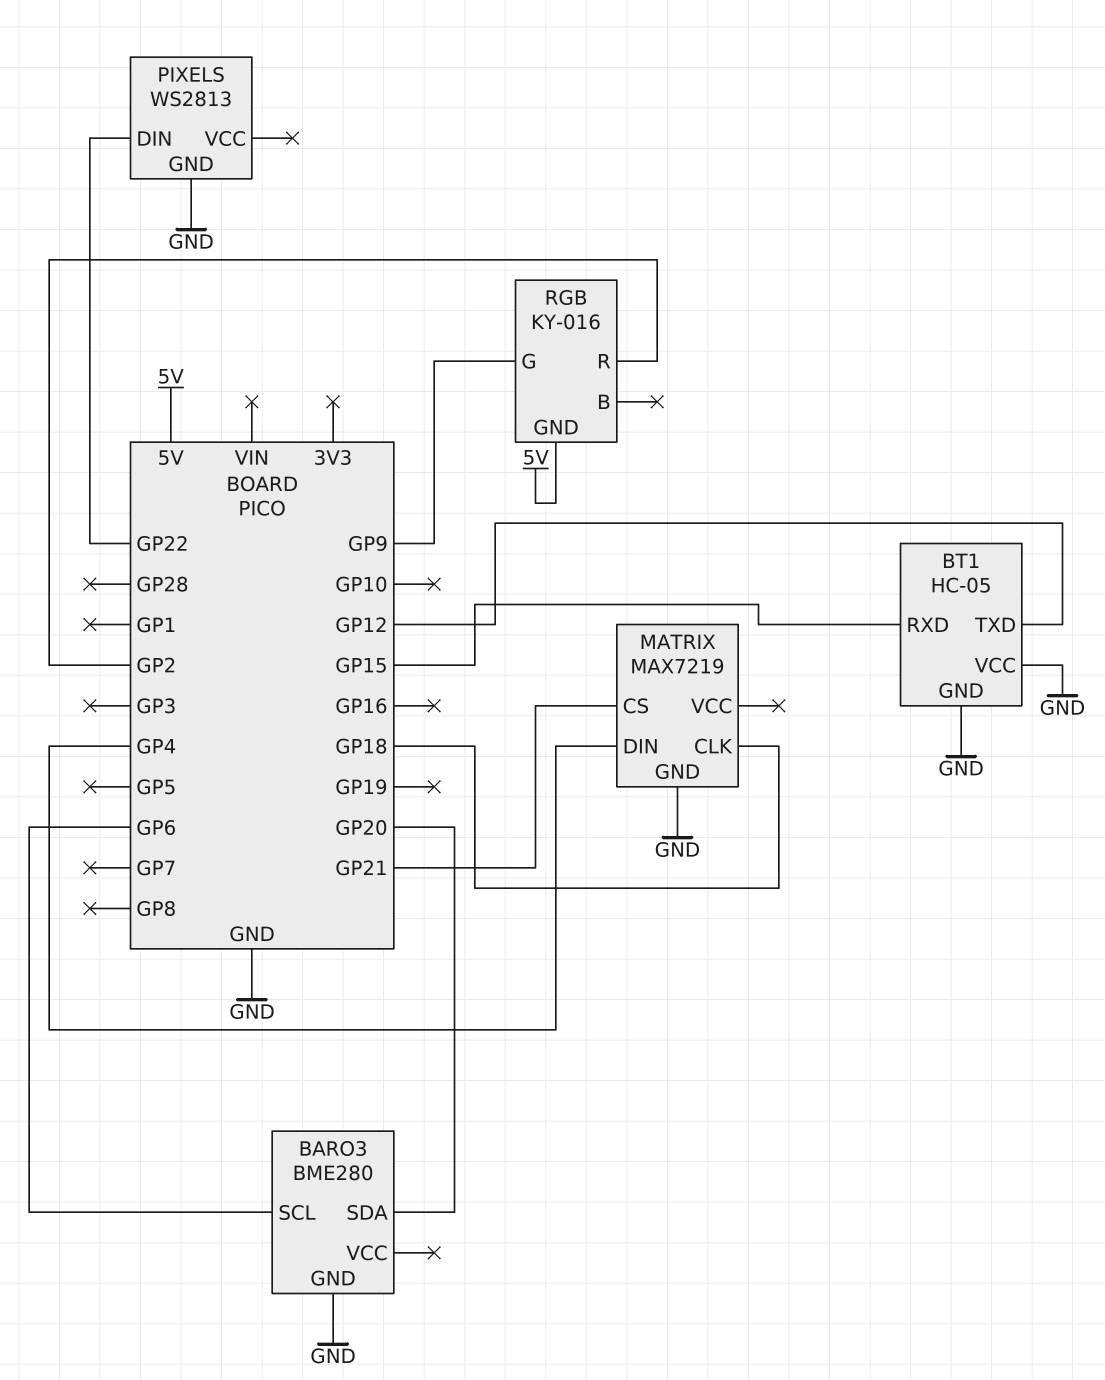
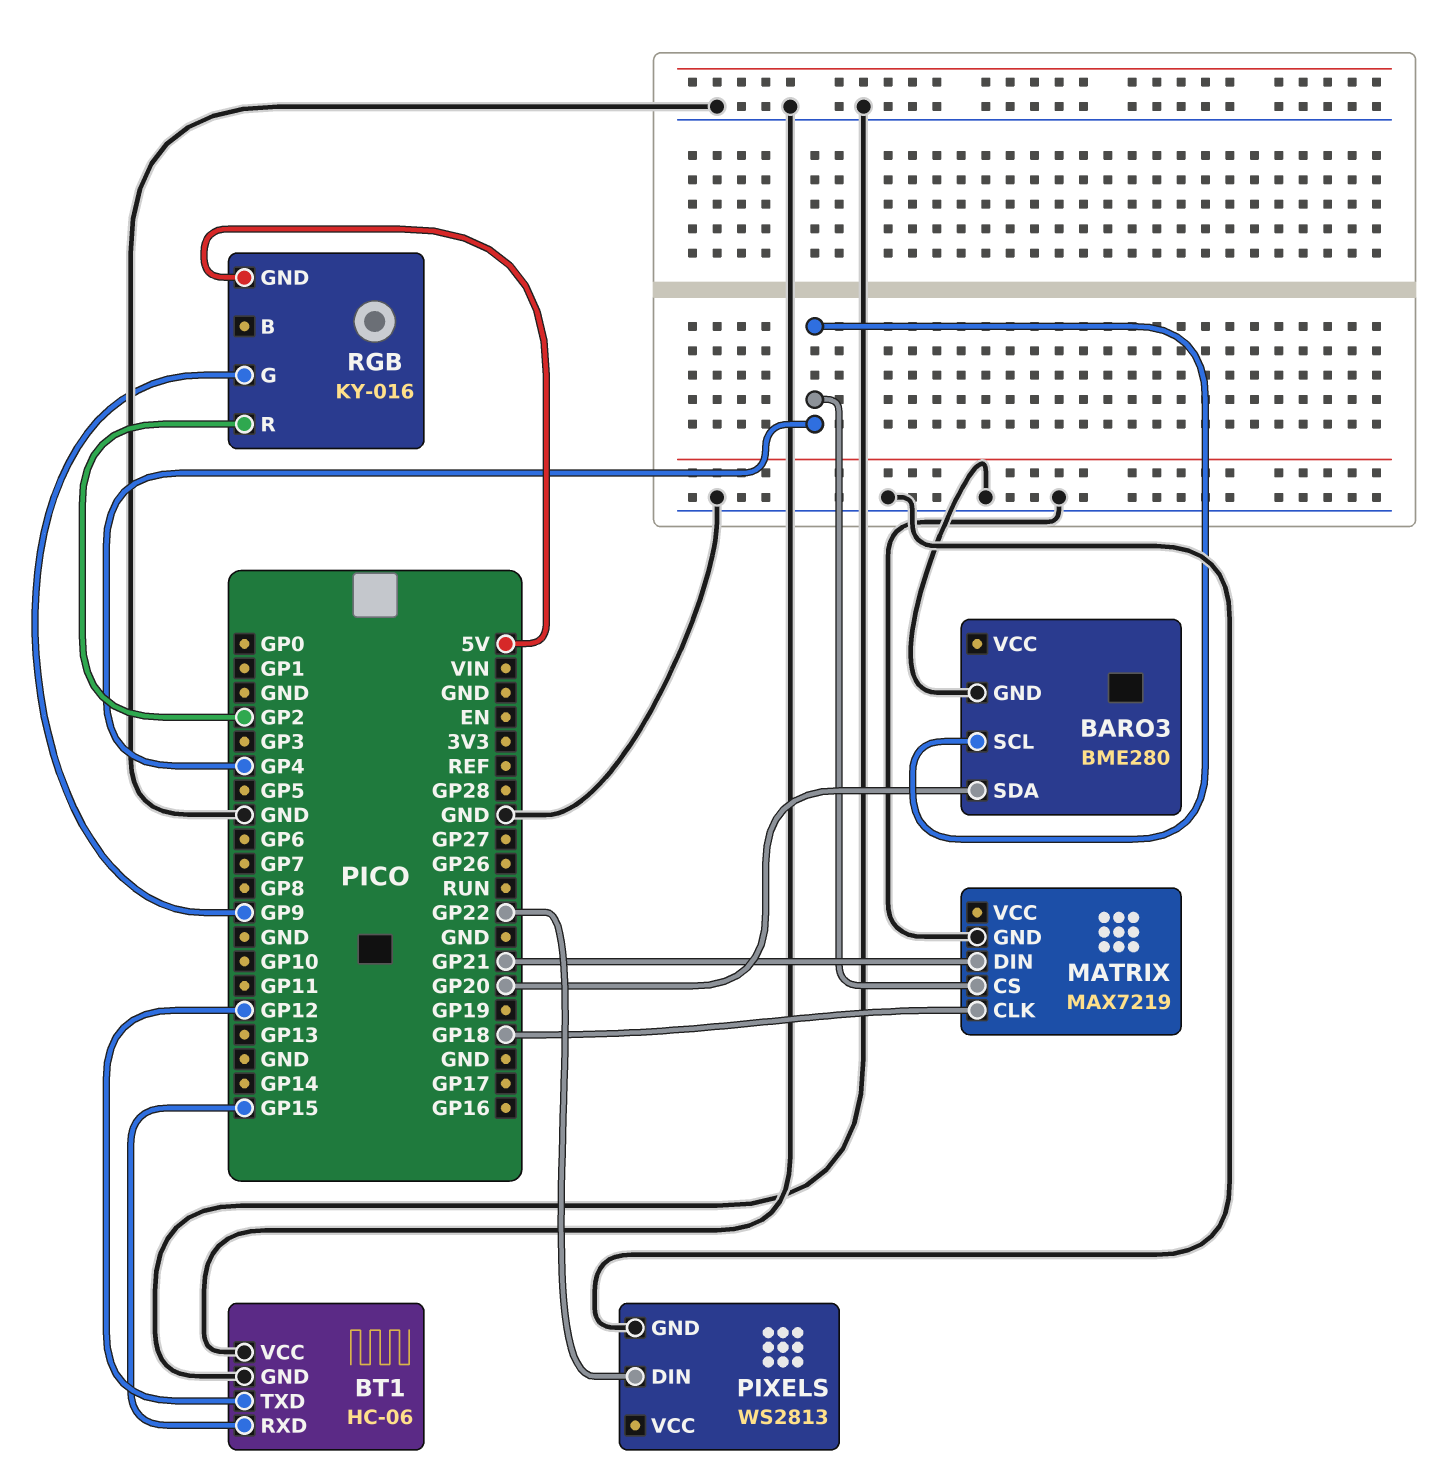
BARO3 pin SCL: GP6 -> GP4
BT1: HC-05 -> HC-06
MATRIX pin CS: GP21 -> GP4
MATRIX pin DIN: GP4 -> GP21

